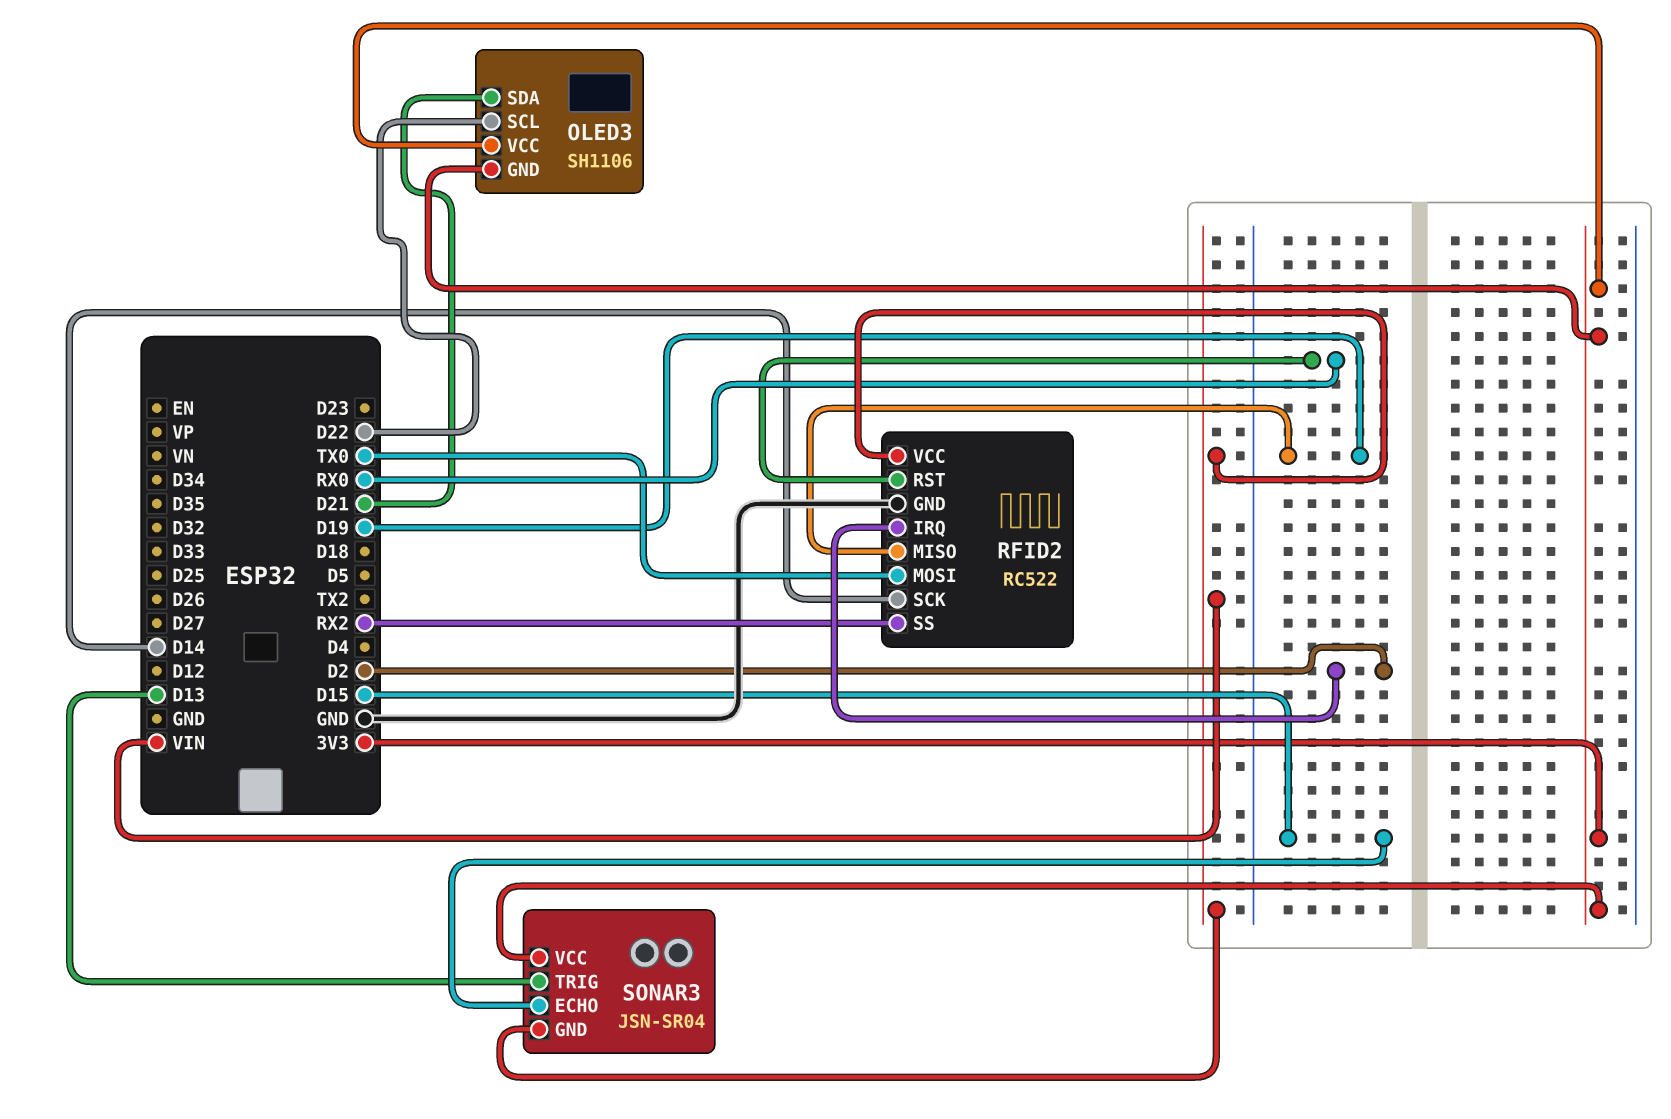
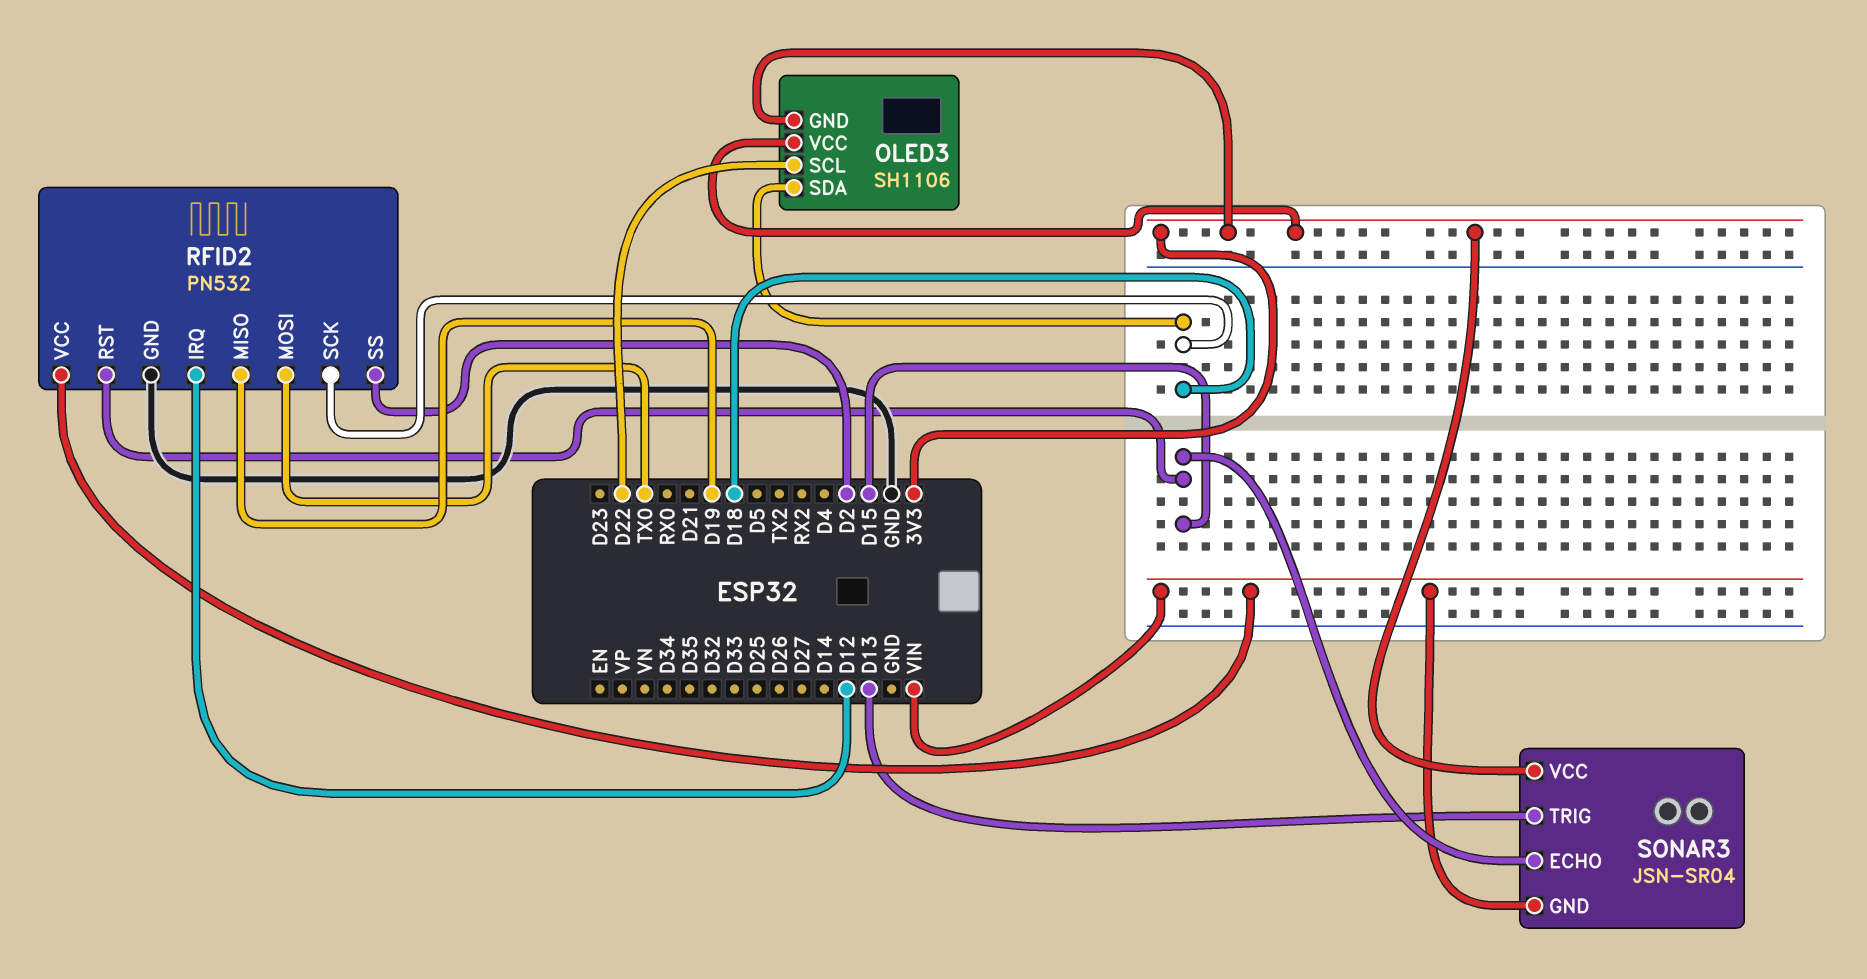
OLED3 pin SDA: D21 -> D18
RFID2: RC522 -> PN532
RFID2 pin IRQ: D2 -> D12
RFID2 pin RST: RX0 -> D15
RFID2 pin SCK: D14 -> D18
RFID2 pin SS: RX2 -> D2

